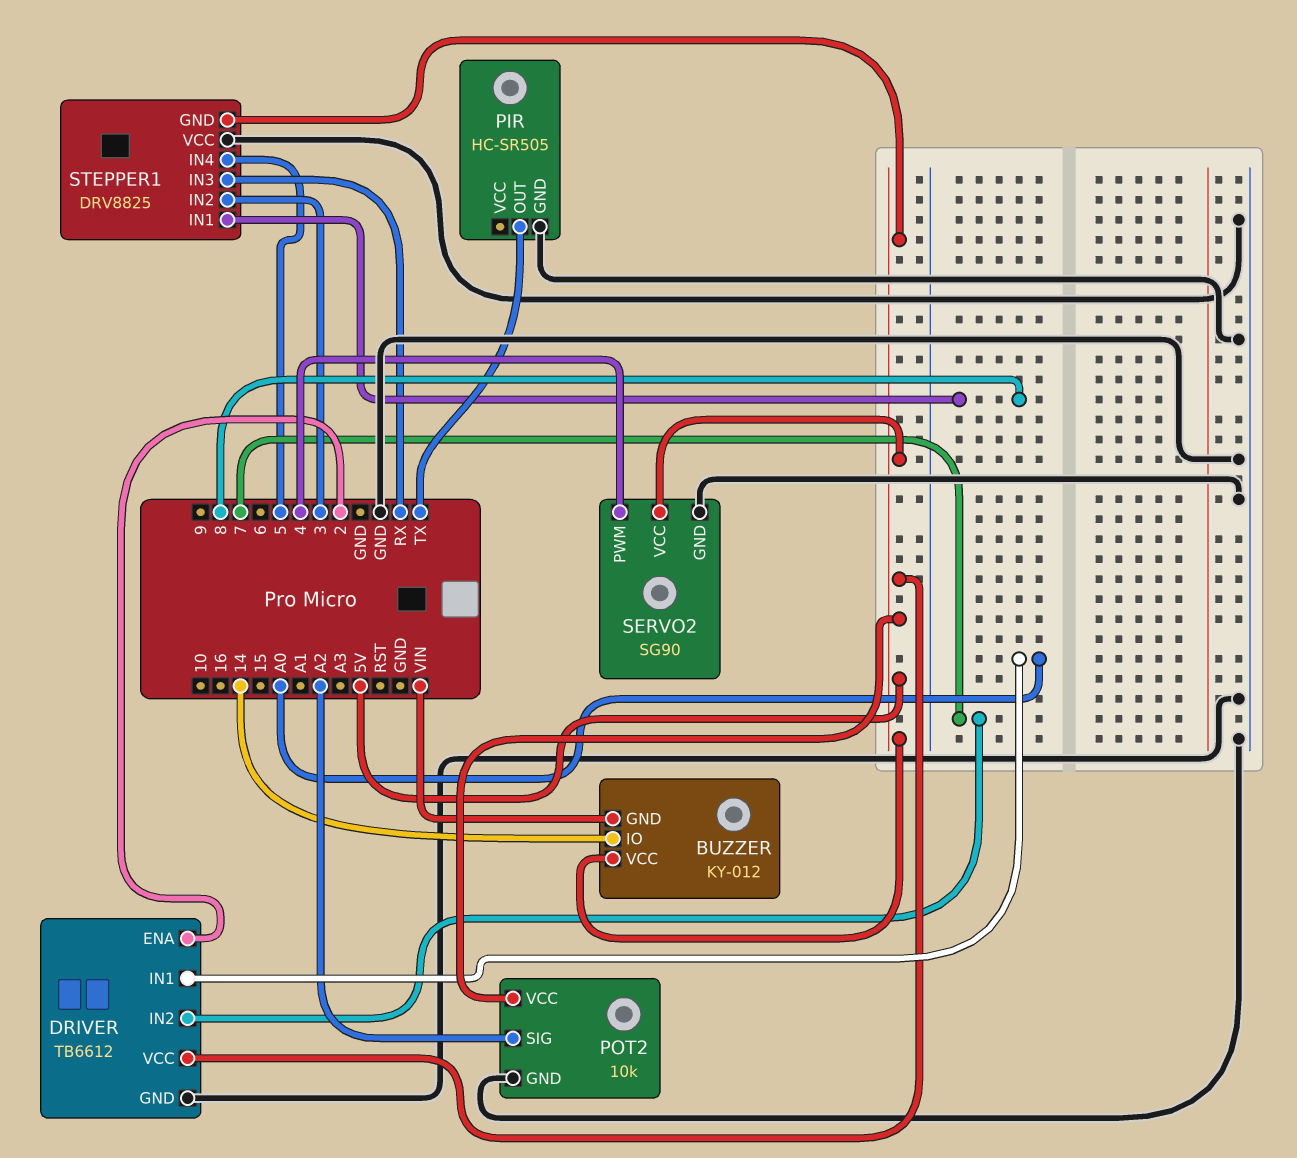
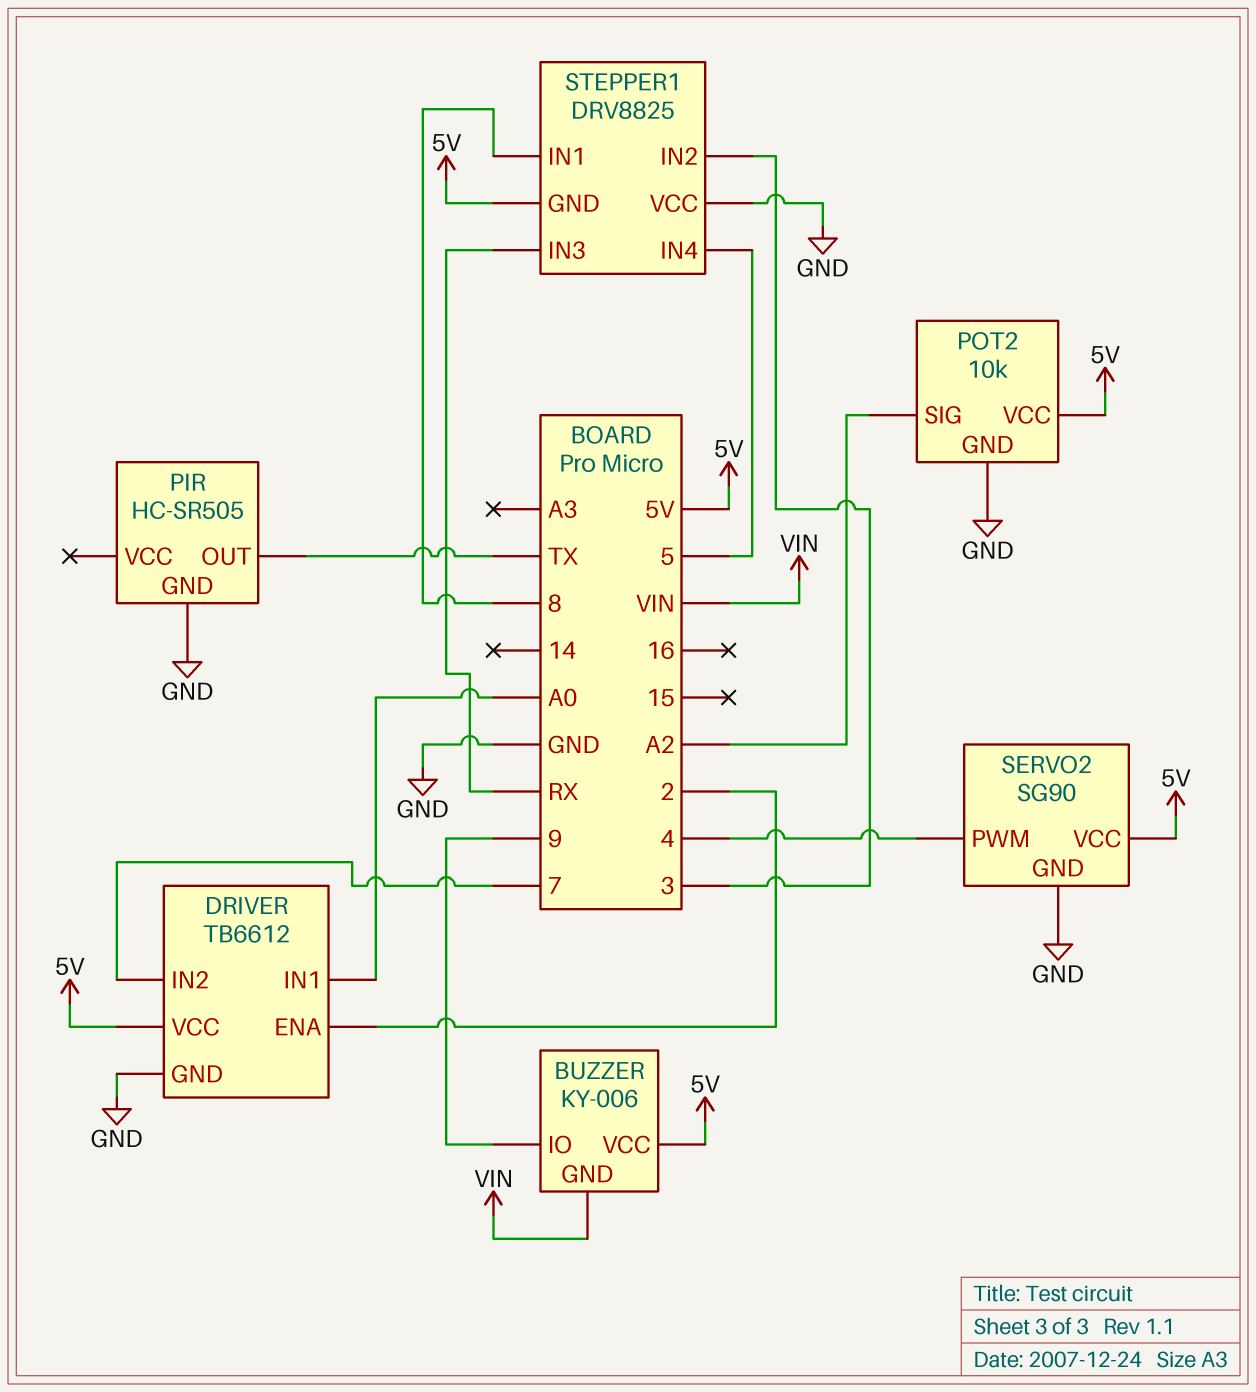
BUZZER: KY-012 -> KY-006
BUZZER pin IO: 14 -> 9

